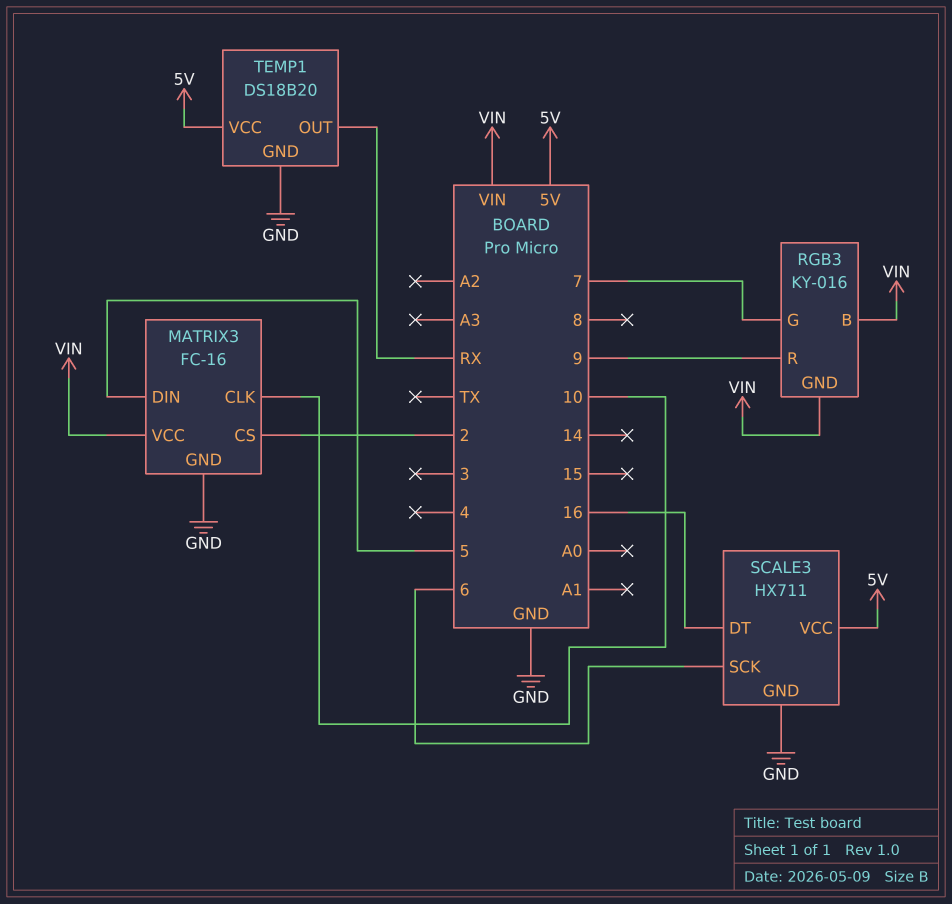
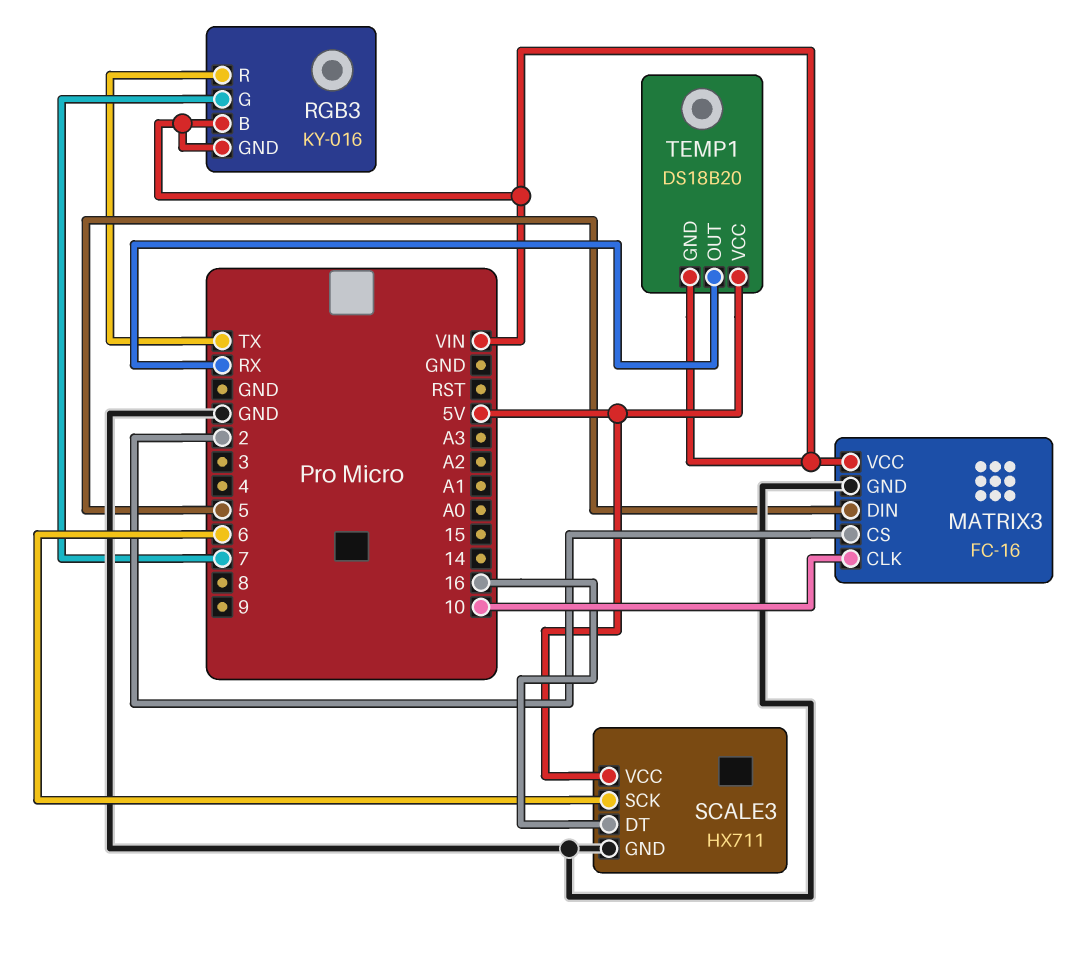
RGB3 pin R: 9 -> TX
TEMP1 pin GND: GND -> VIN

